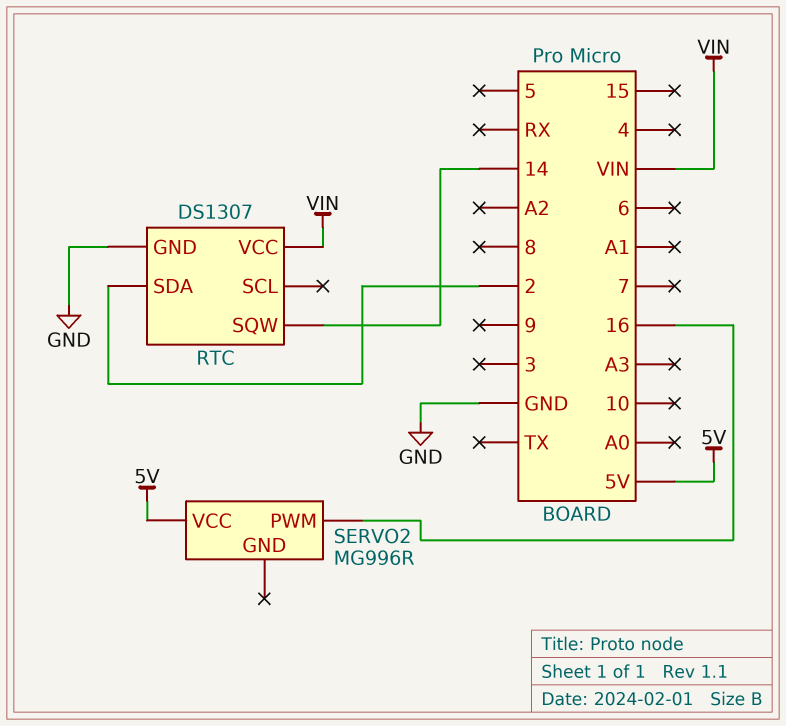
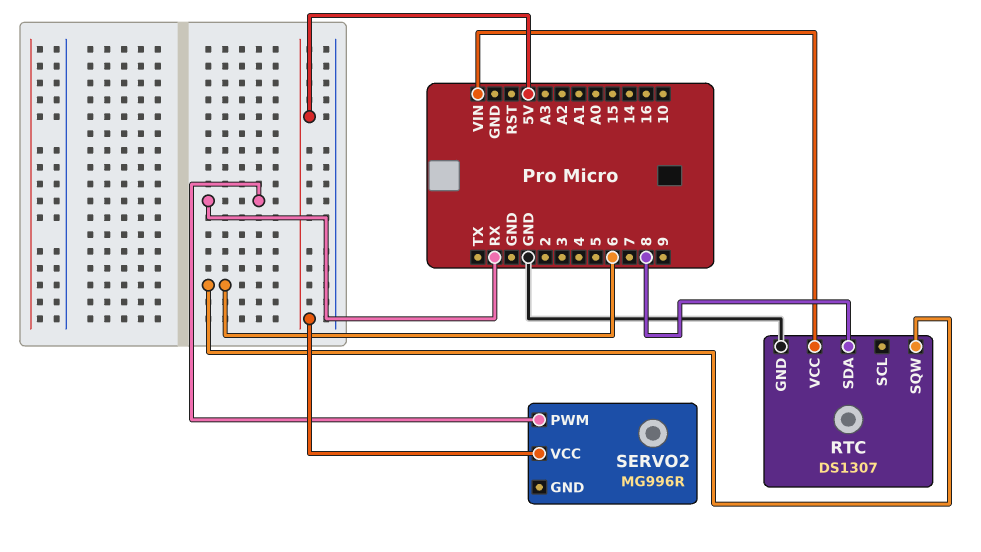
RTC pin SDA: 2 -> 8
RTC pin SQW: 14 -> 6
SERVO2 pin PWM: 16 -> RX

